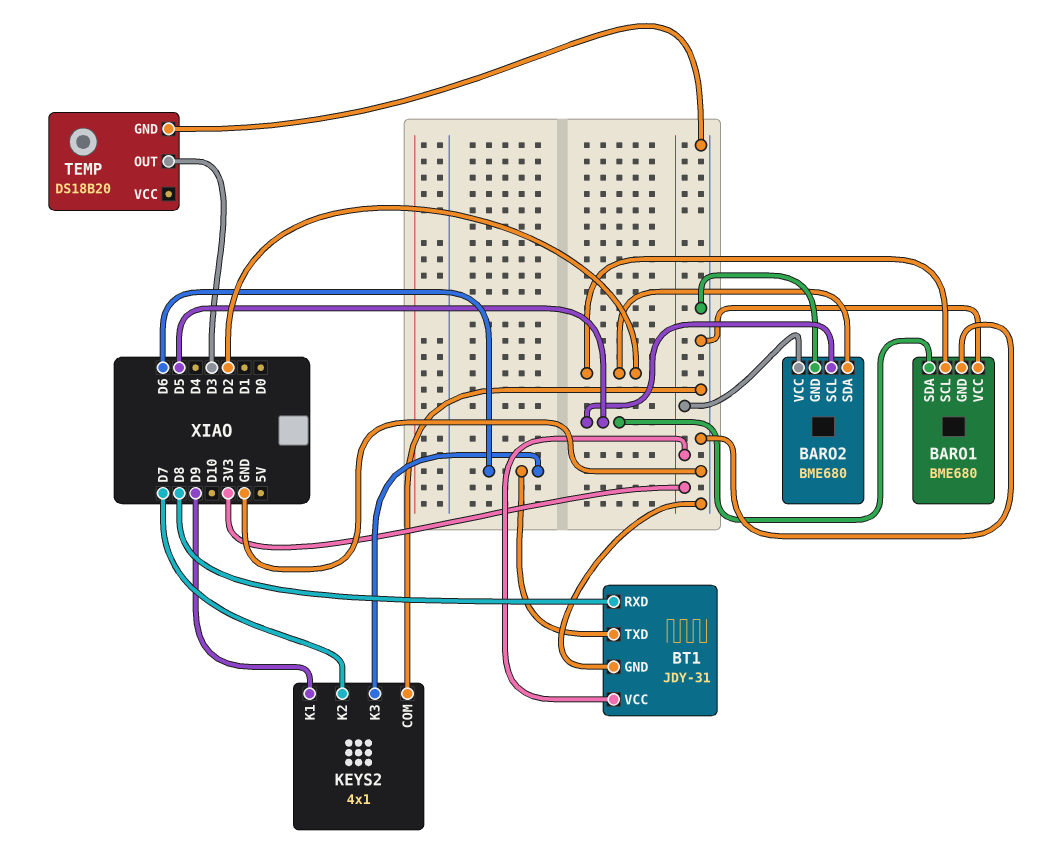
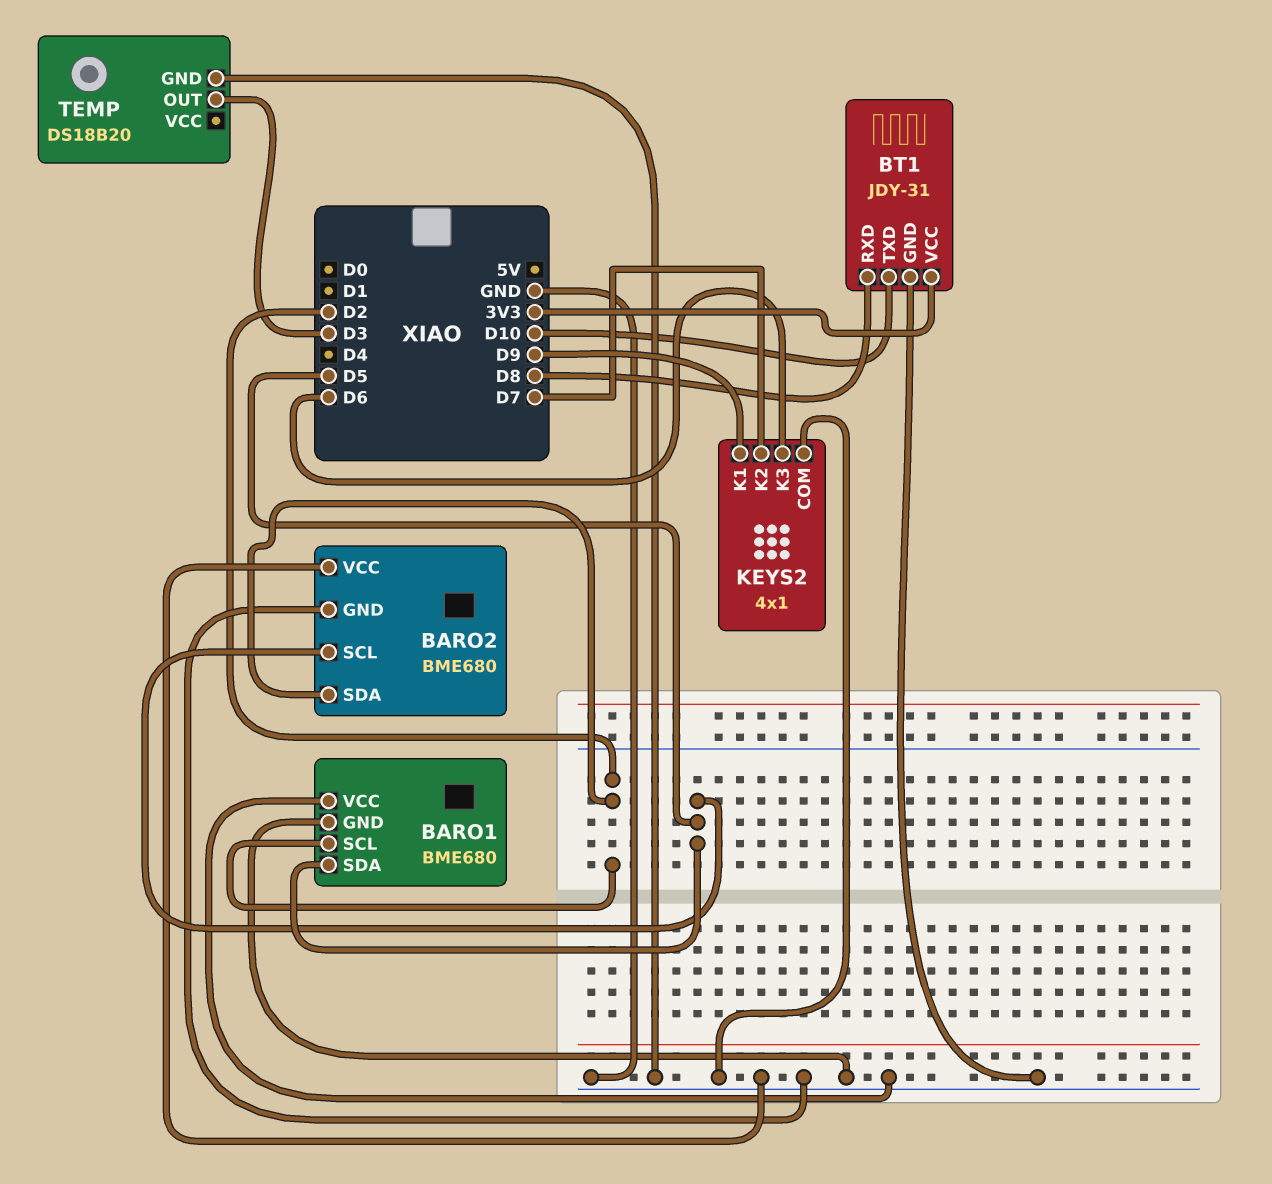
BARO2 pin VCC: 3V3 -> GND
BT1 pin TXD: D6 -> D10

